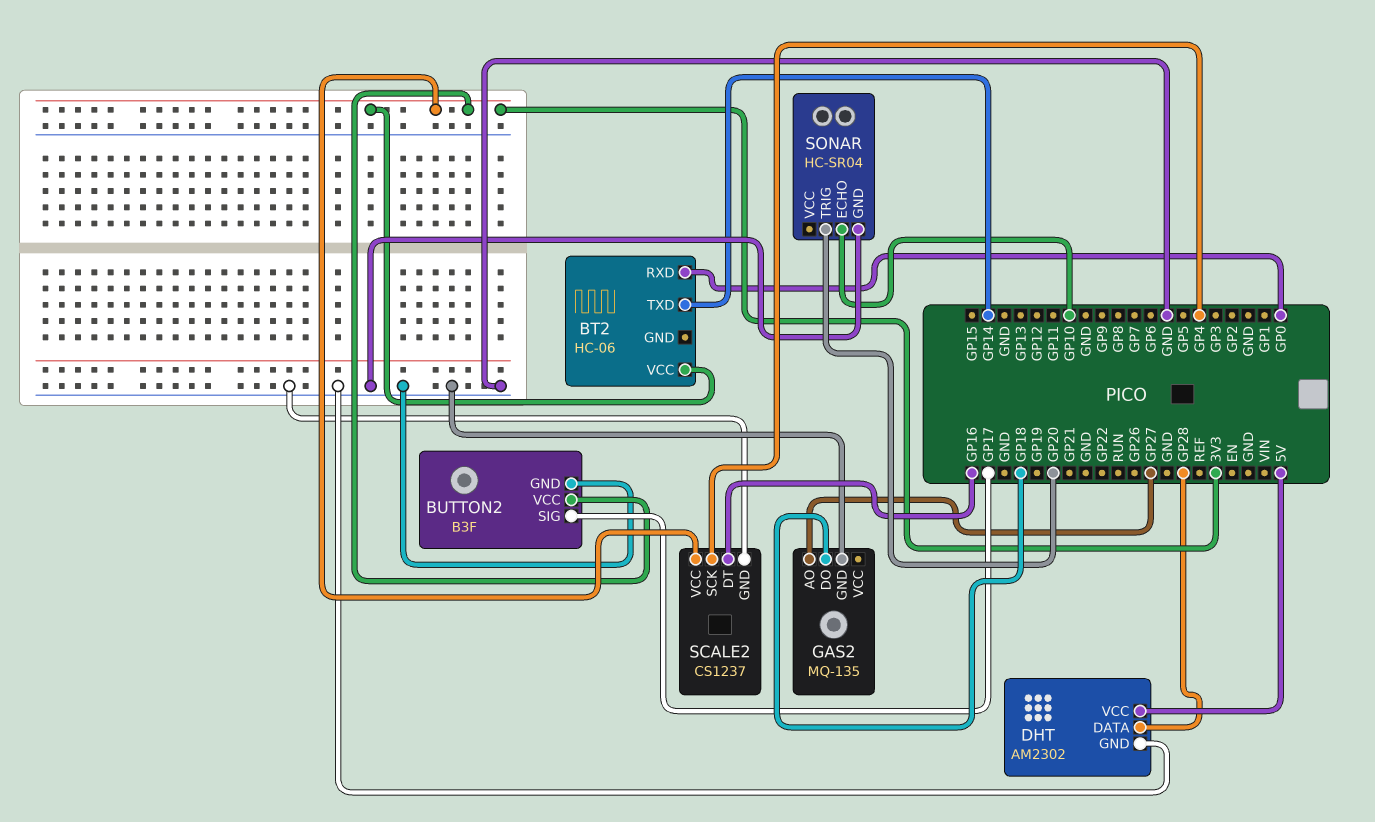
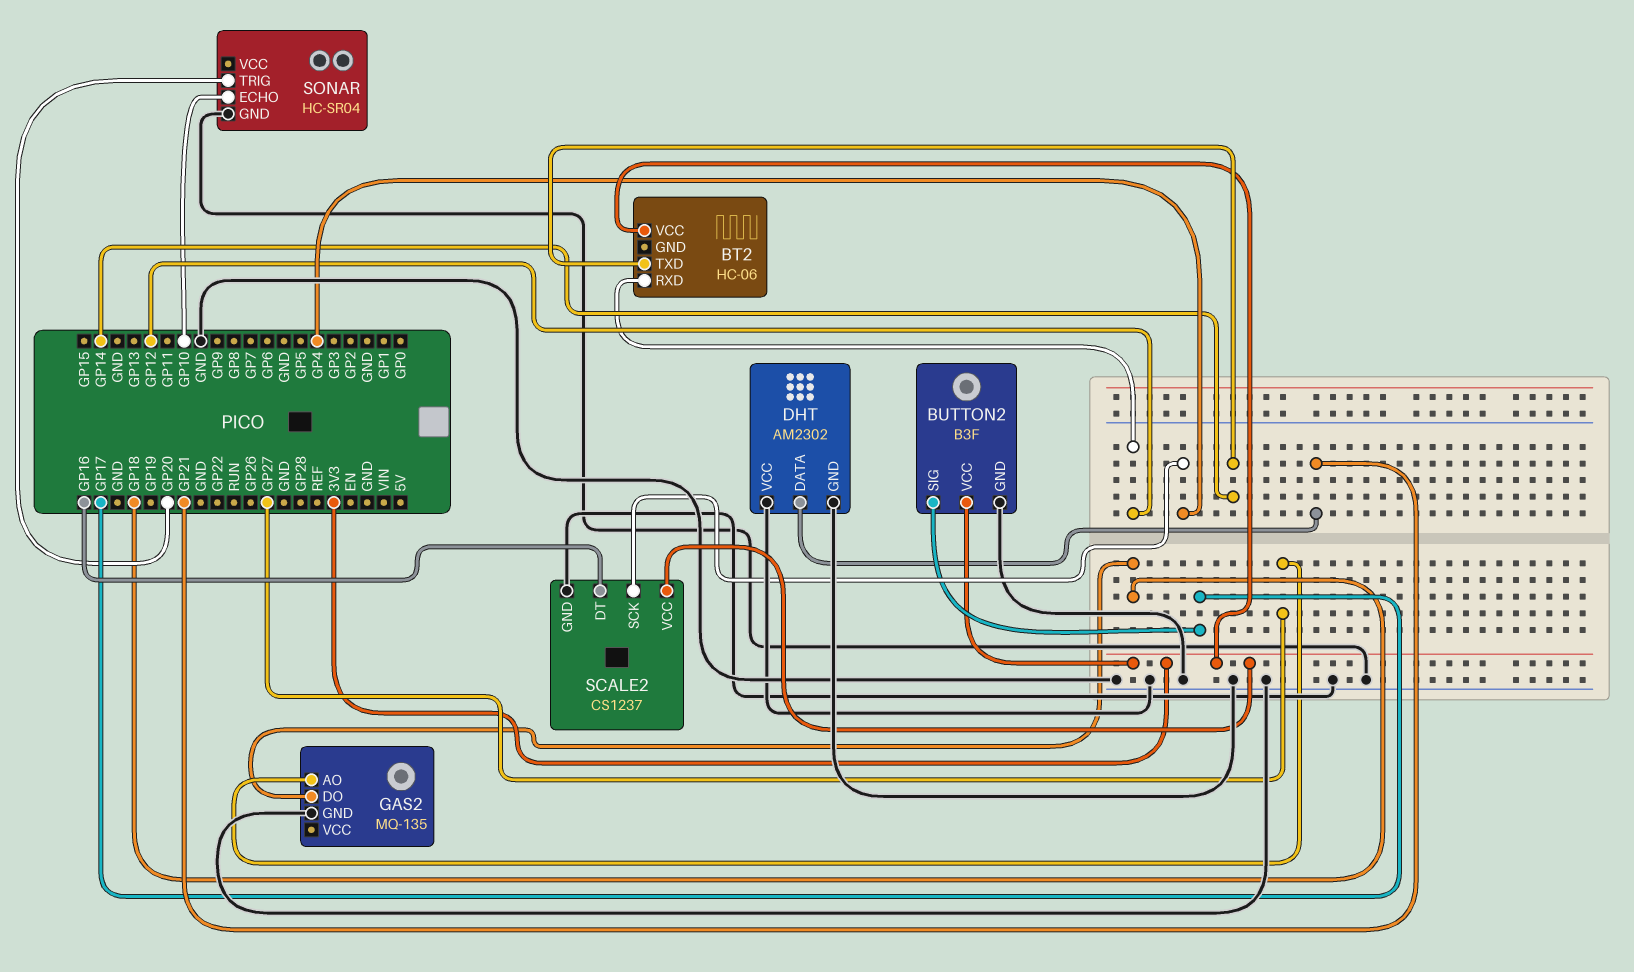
BT2 pin RXD: GP0 -> GP12
DHT pin DATA: GP28 -> GP21
DHT pin VCC: 5V -> GND

